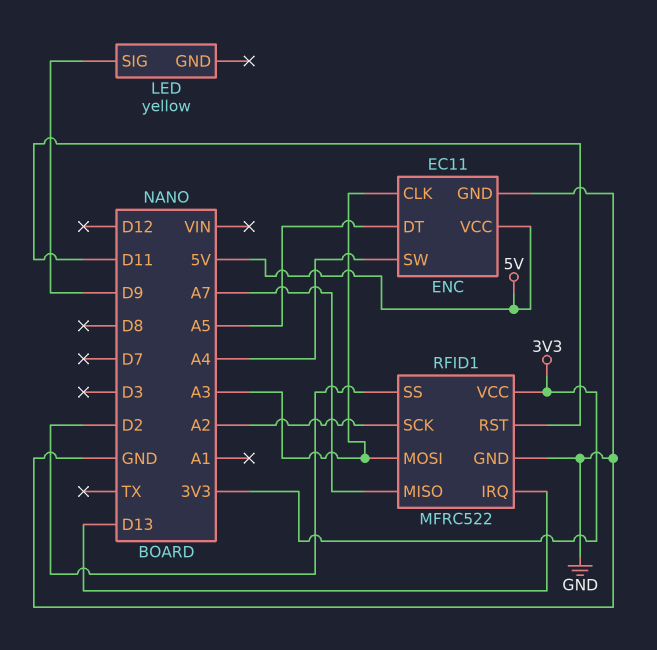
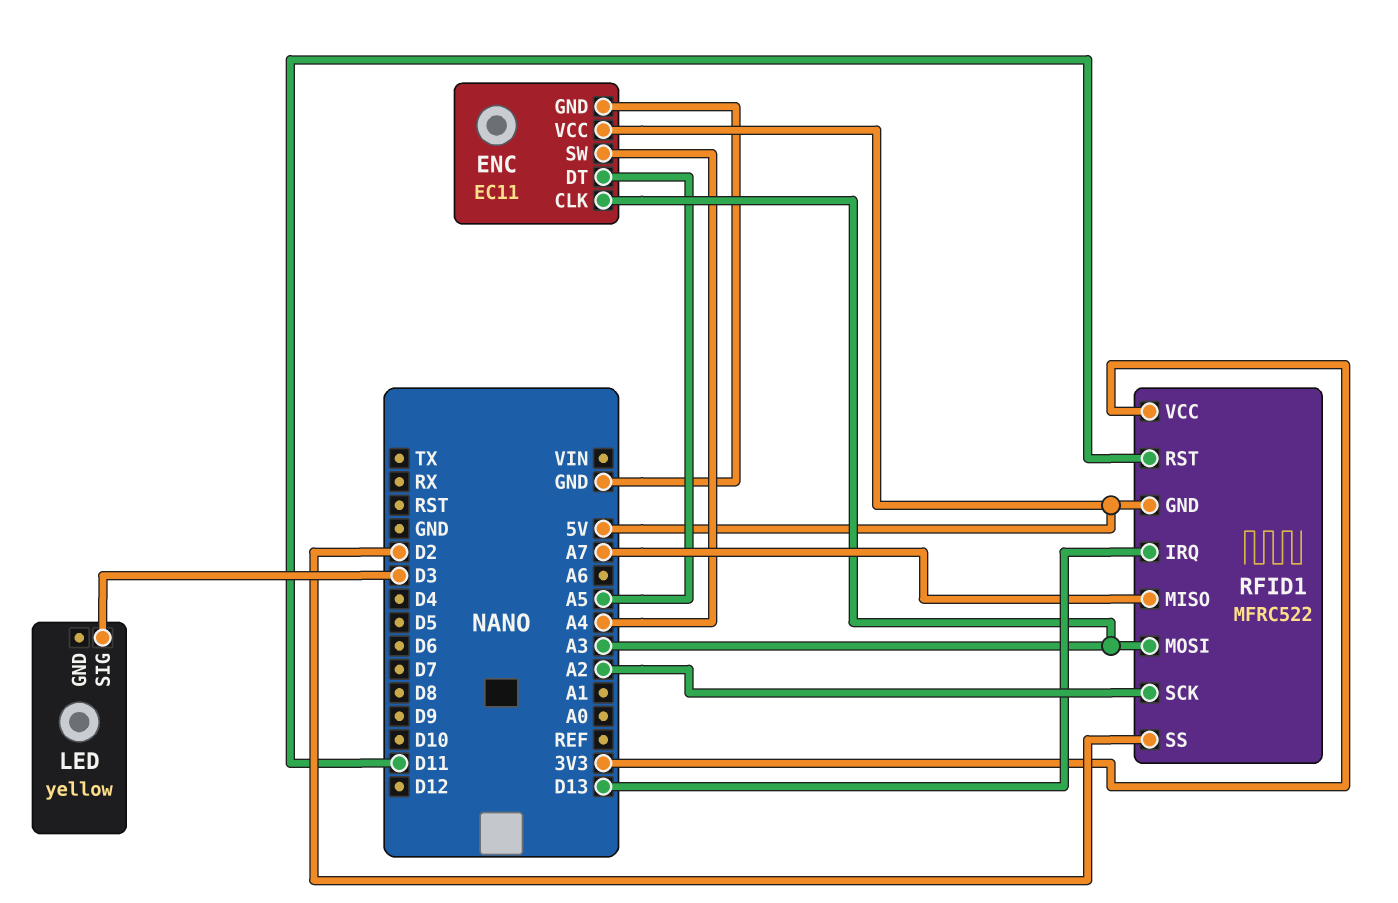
LED pin SIG: D9 -> D3
RFID1 pin GND: GND -> 5V

